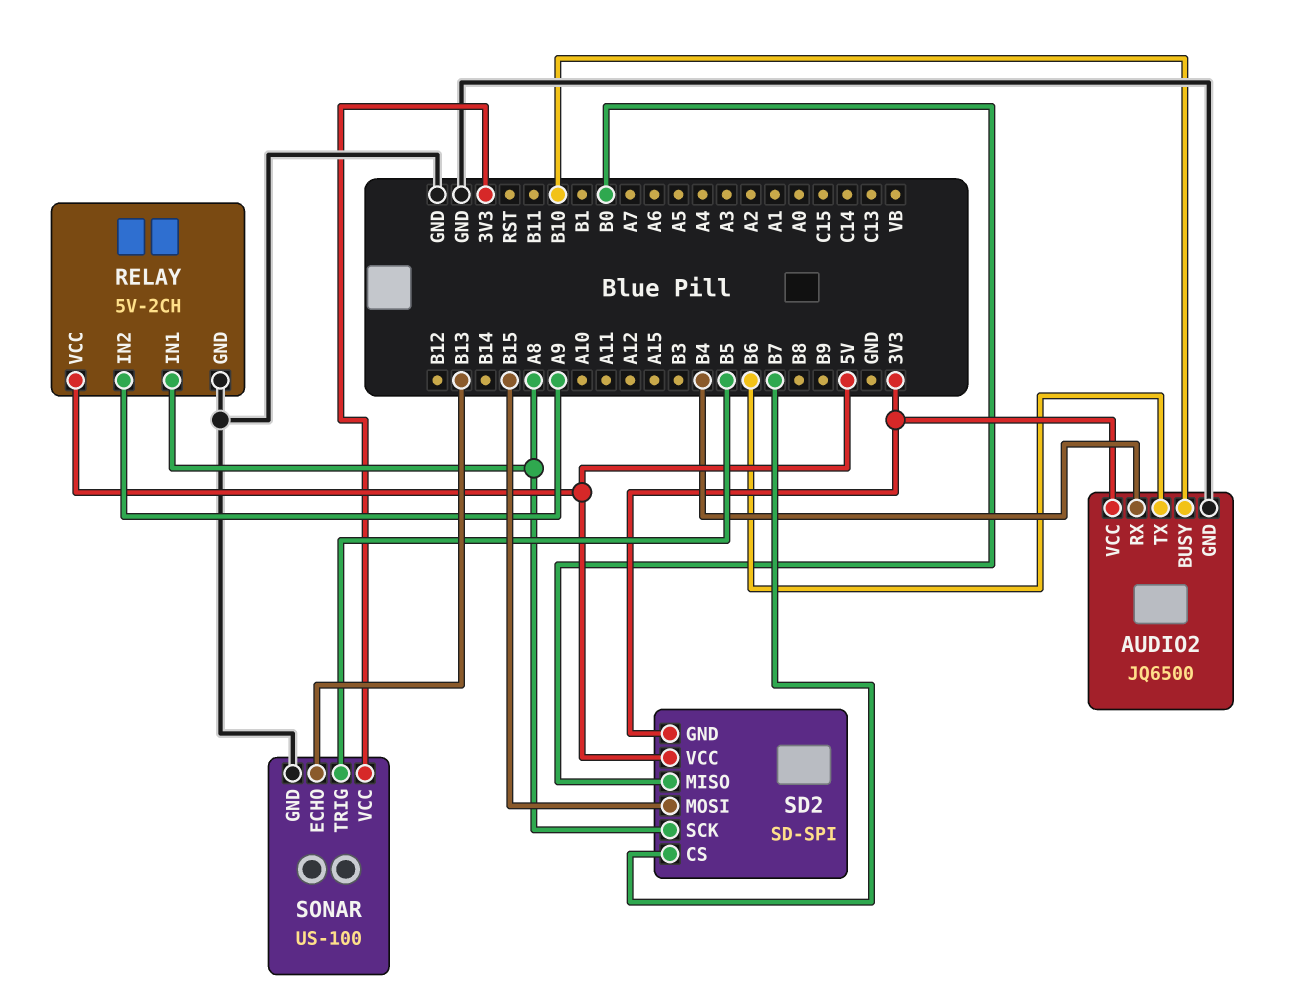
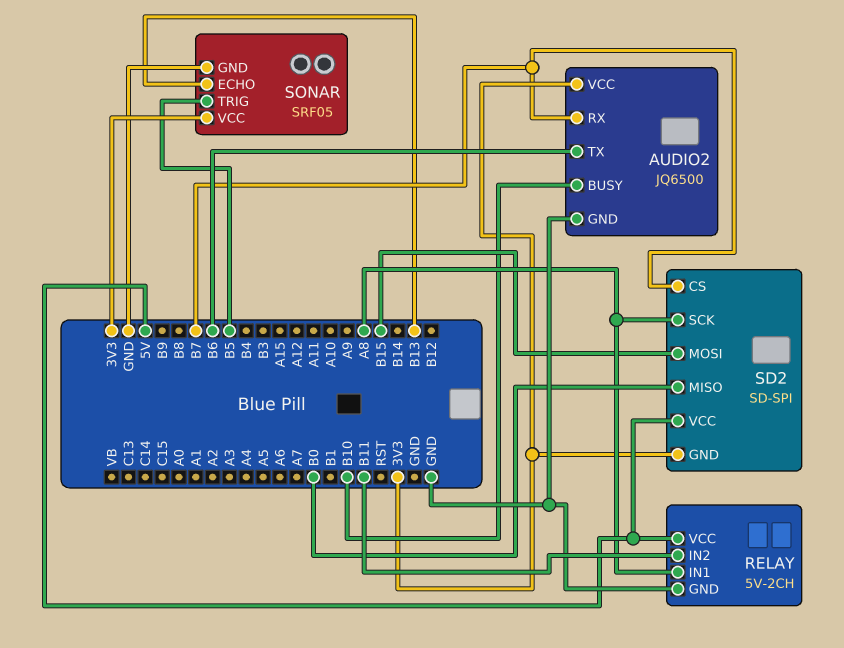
AUDIO2 pin RX: B4 -> B7
RELAY pin IN2: A9 -> B11
SONAR: US-100 -> SRF05

